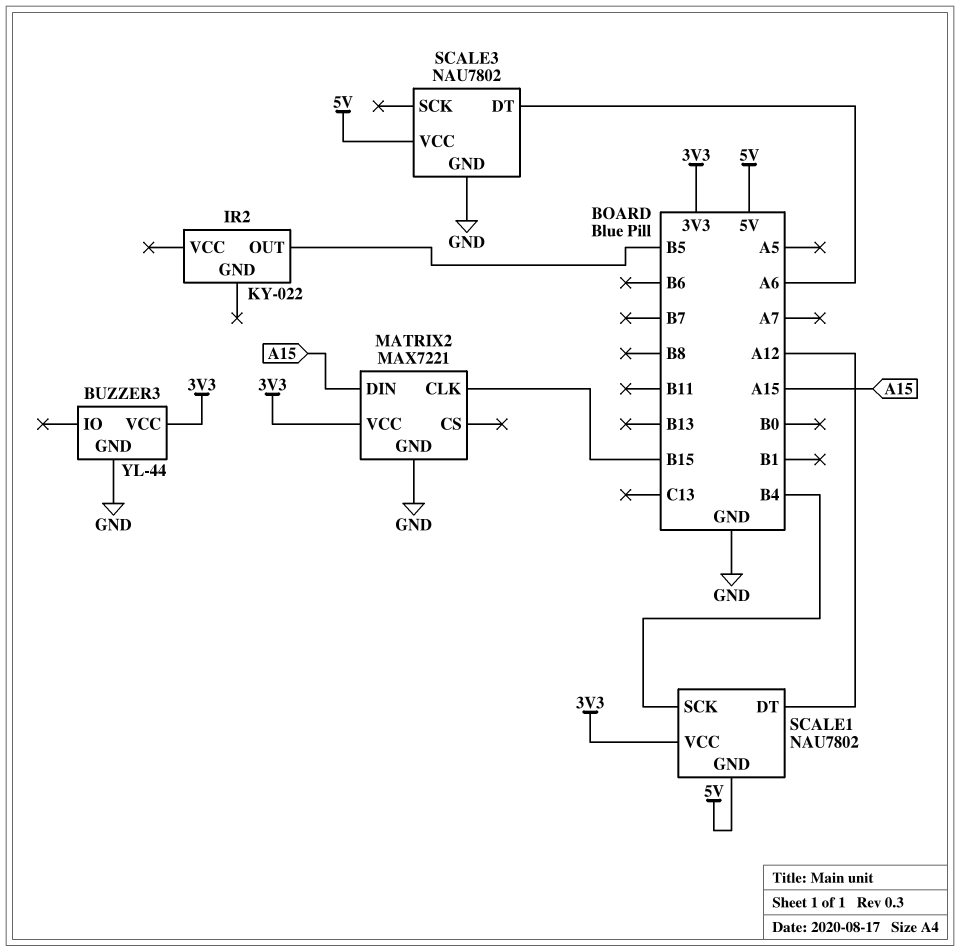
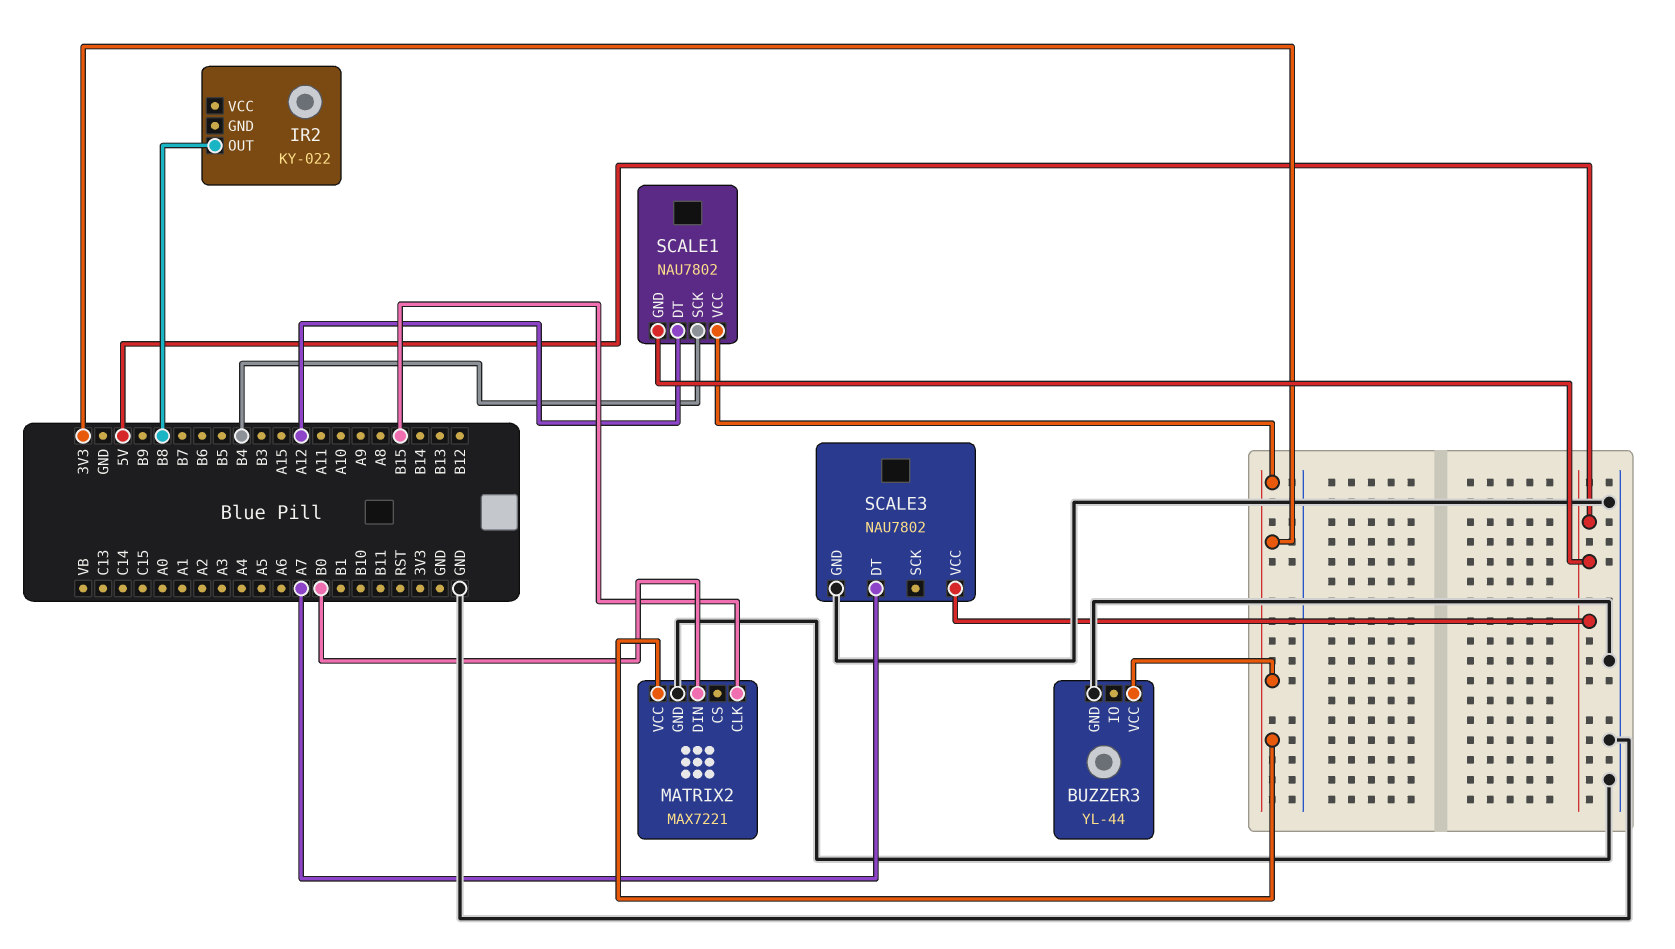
IR2 pin OUT: B5 -> B8
MATRIX2 pin DIN: A15 -> B0
SCALE3 pin DT: A6 -> A7

